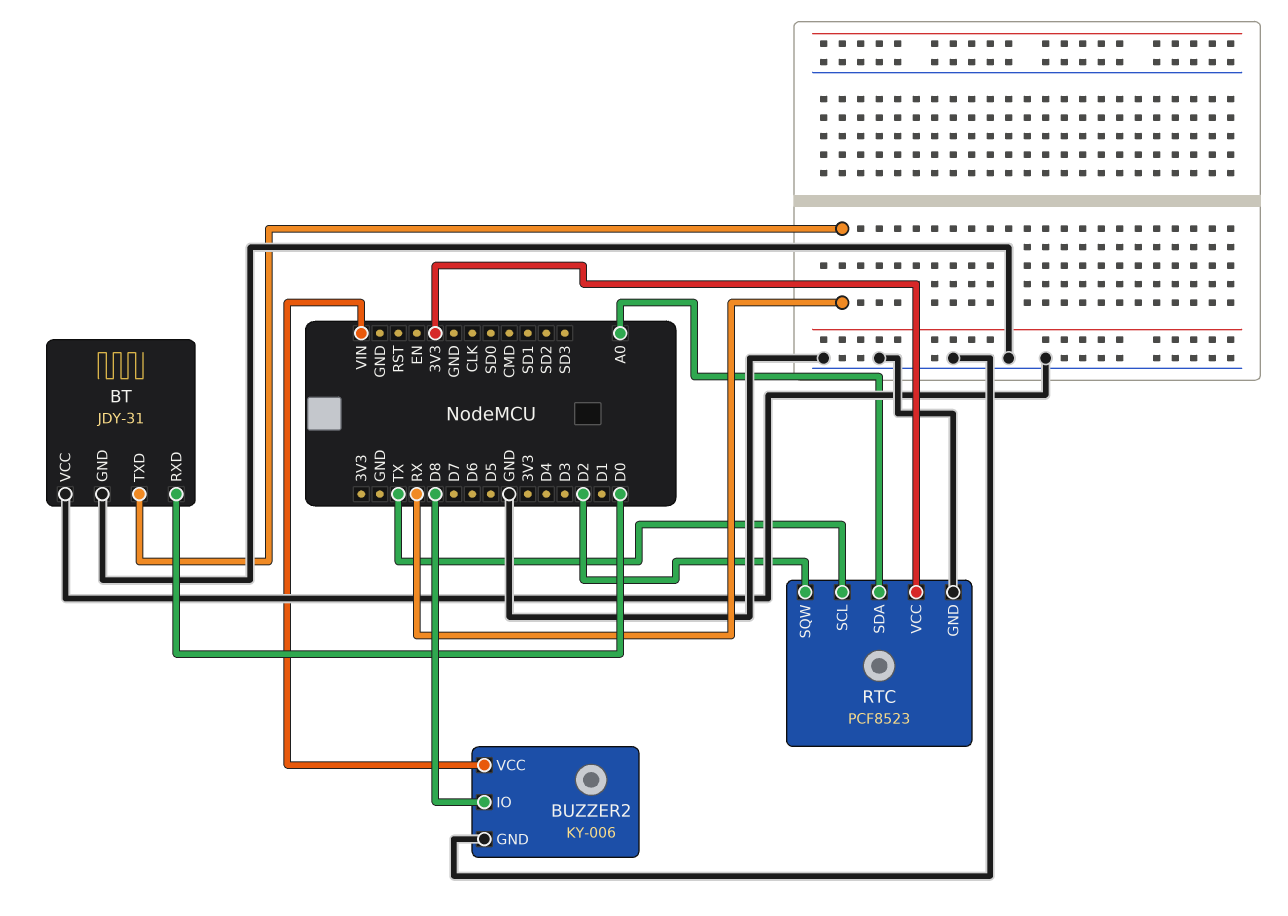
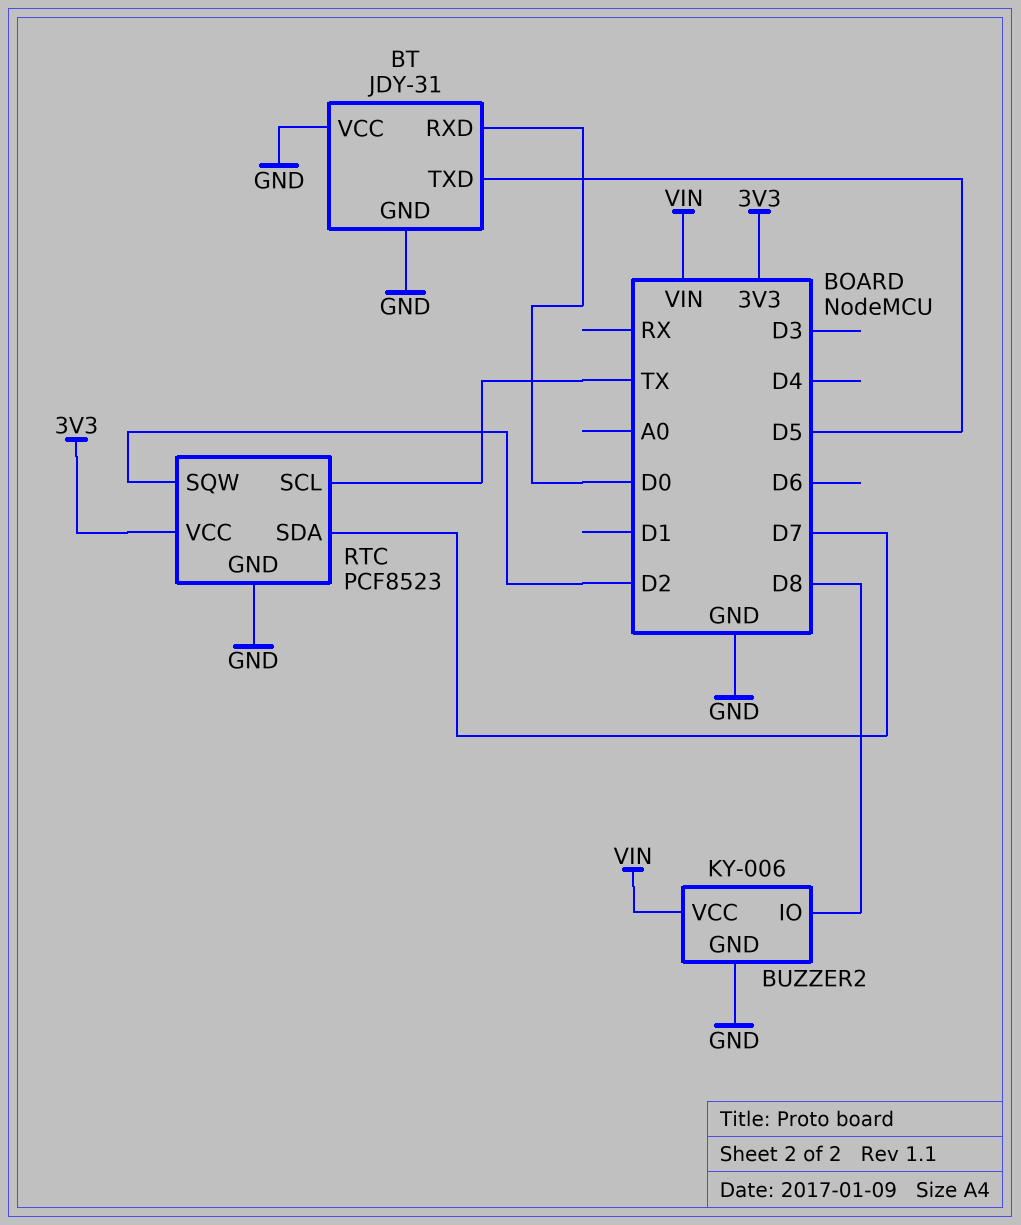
BT pin TXD: RX -> D5
RTC pin SDA: A0 -> D7

